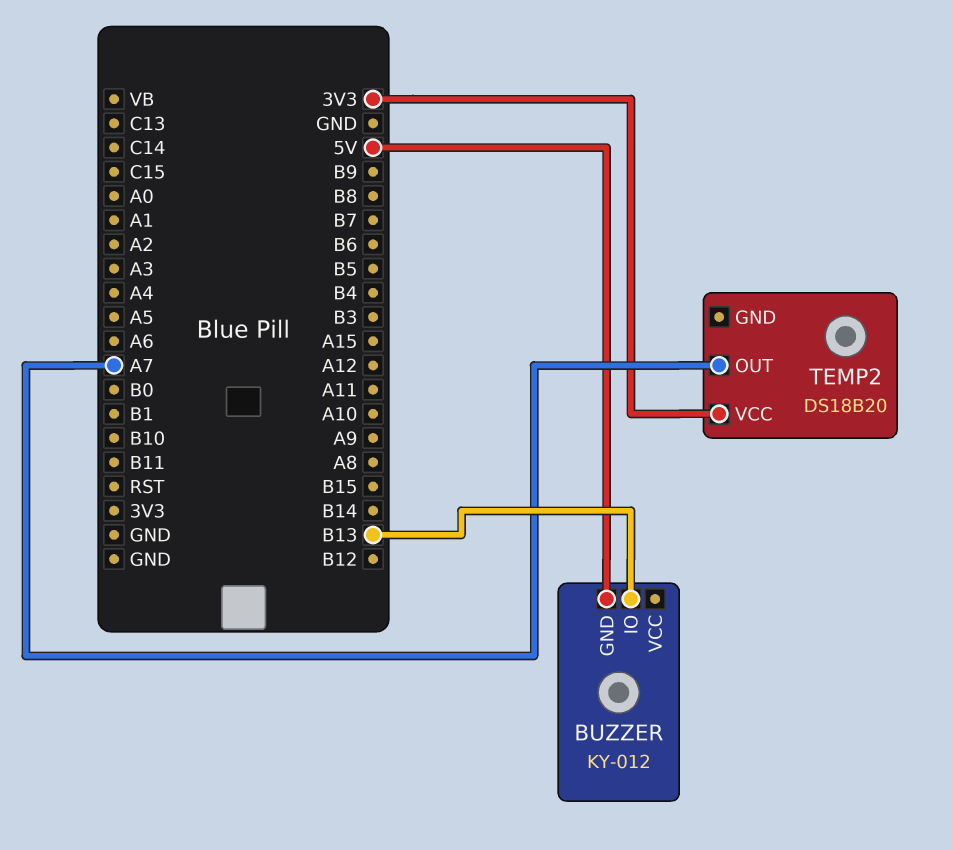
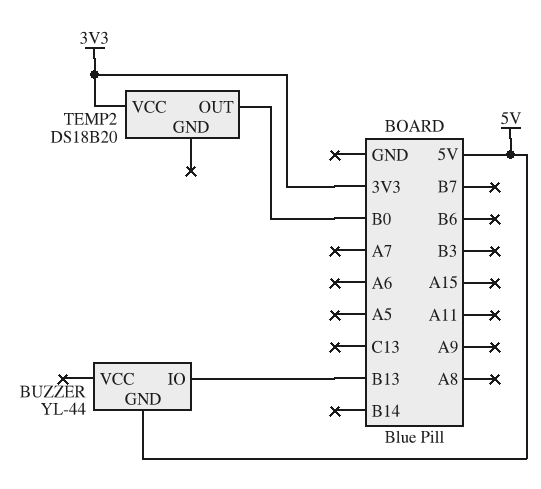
BUZZER: KY-012 -> YL-44
TEMP2 pin OUT: A7 -> B0

